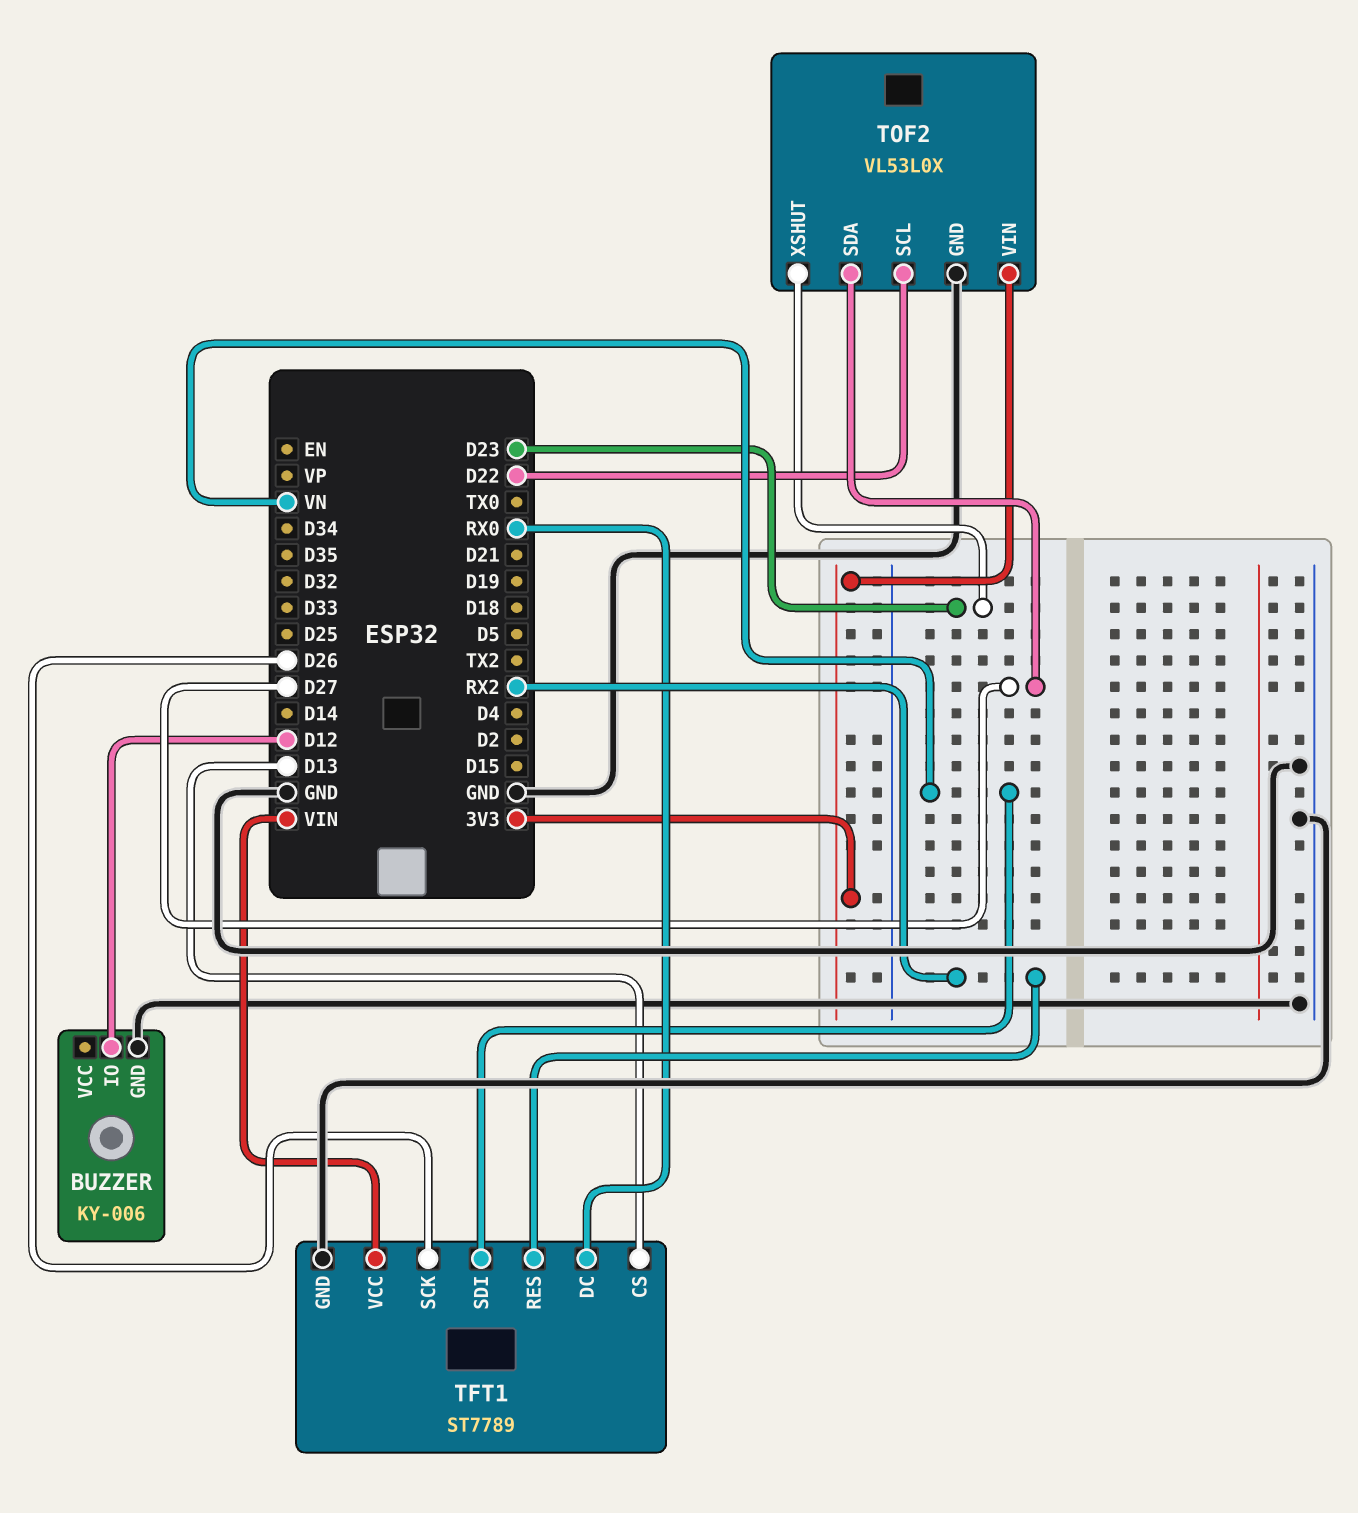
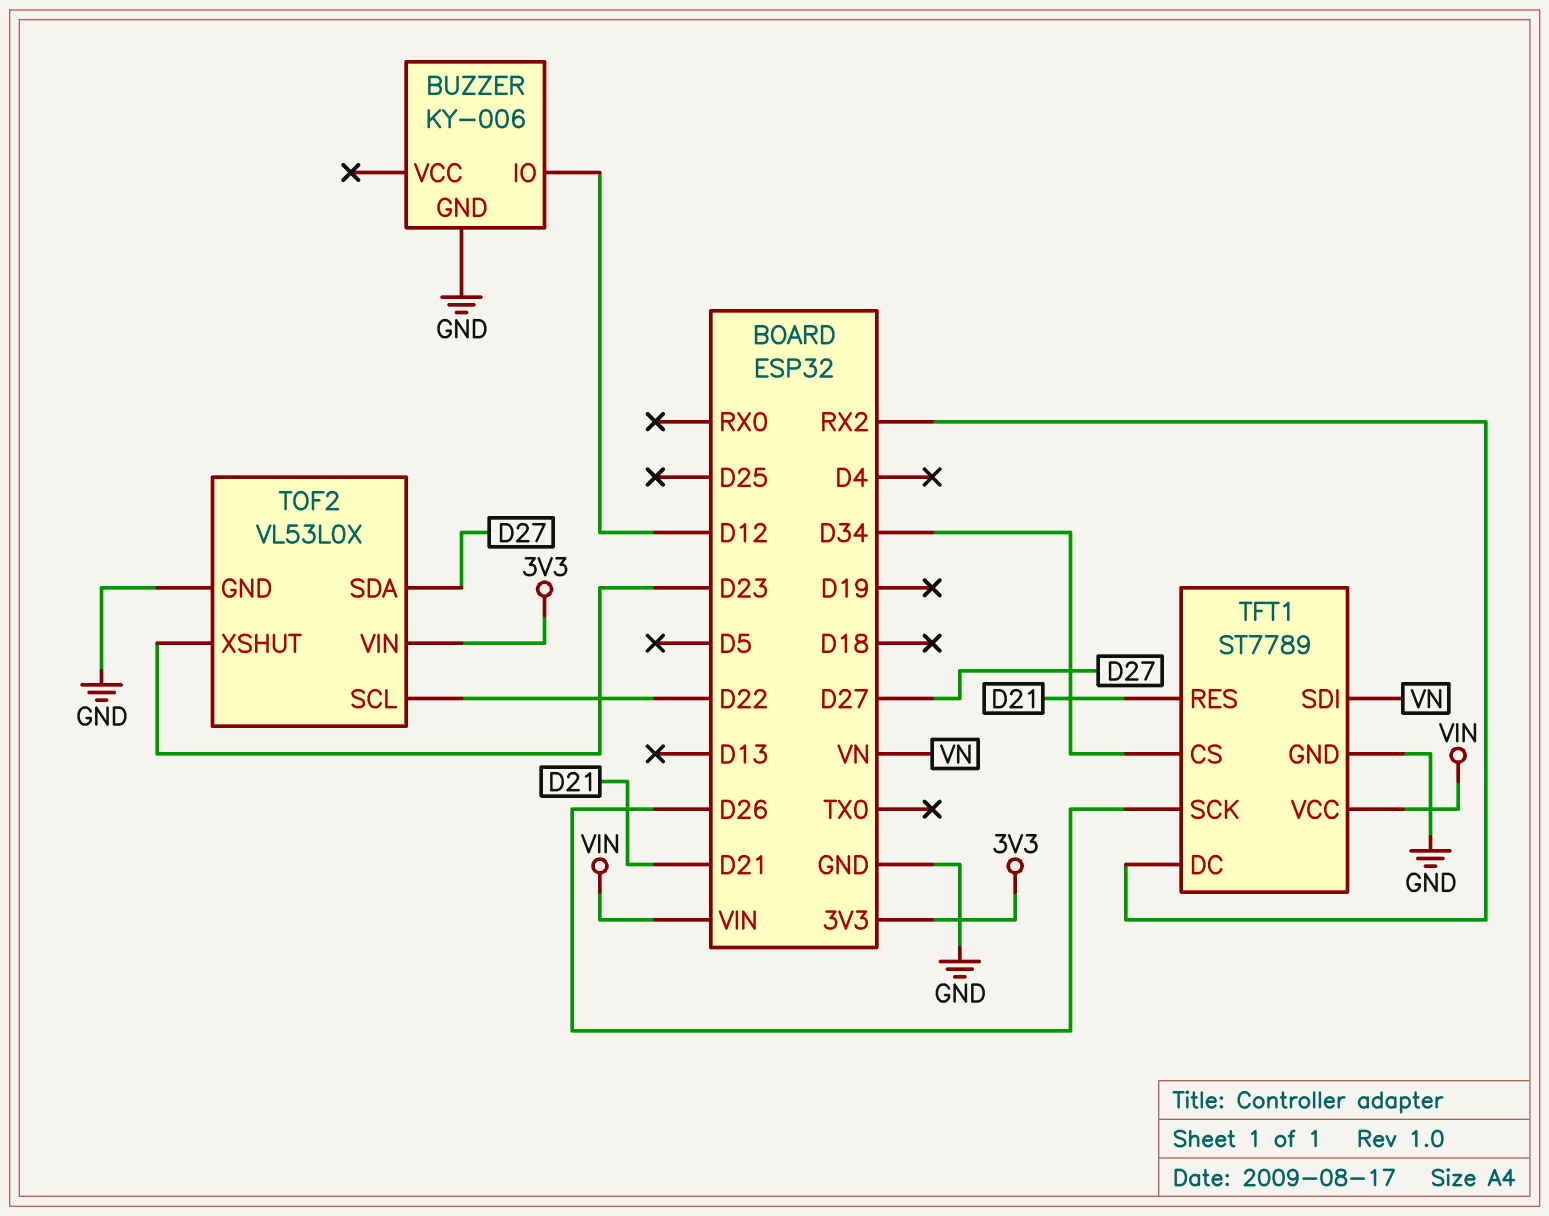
TFT1 pin CS: D13 -> D34
TFT1 pin DC: RX0 -> RX2
TFT1 pin RES: RX2 -> D21

